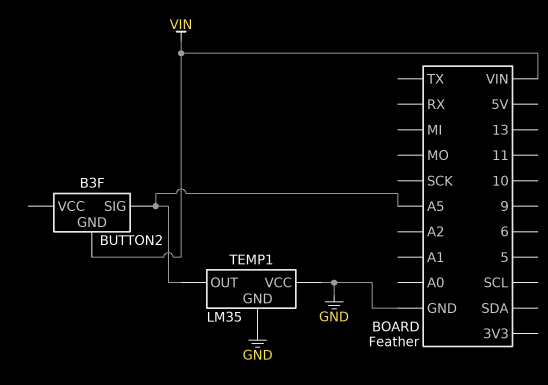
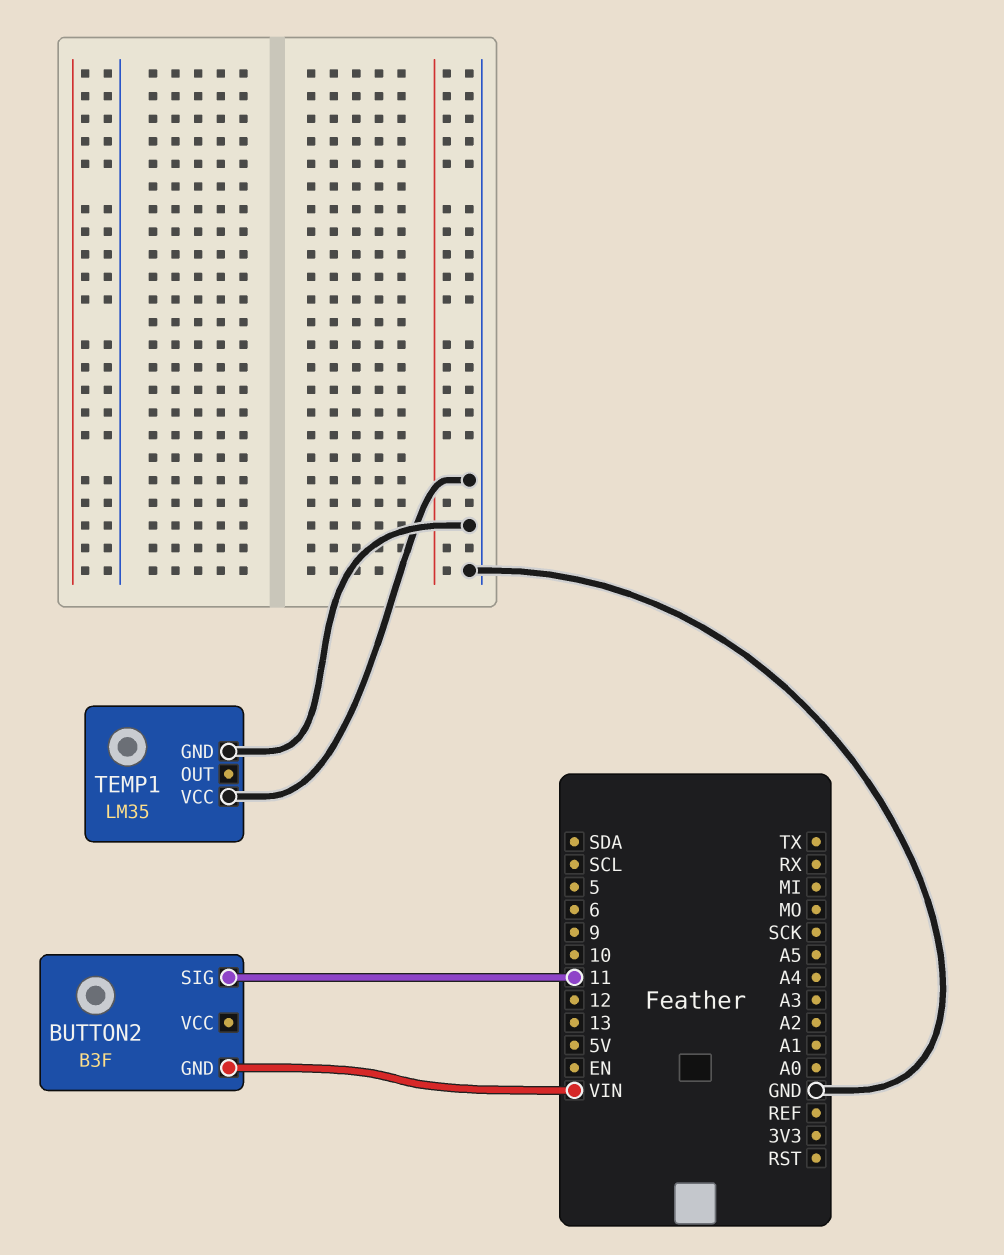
BUTTON2 pin SIG: A5 -> 11
TEMP1 pin OUT: A5 -> none

